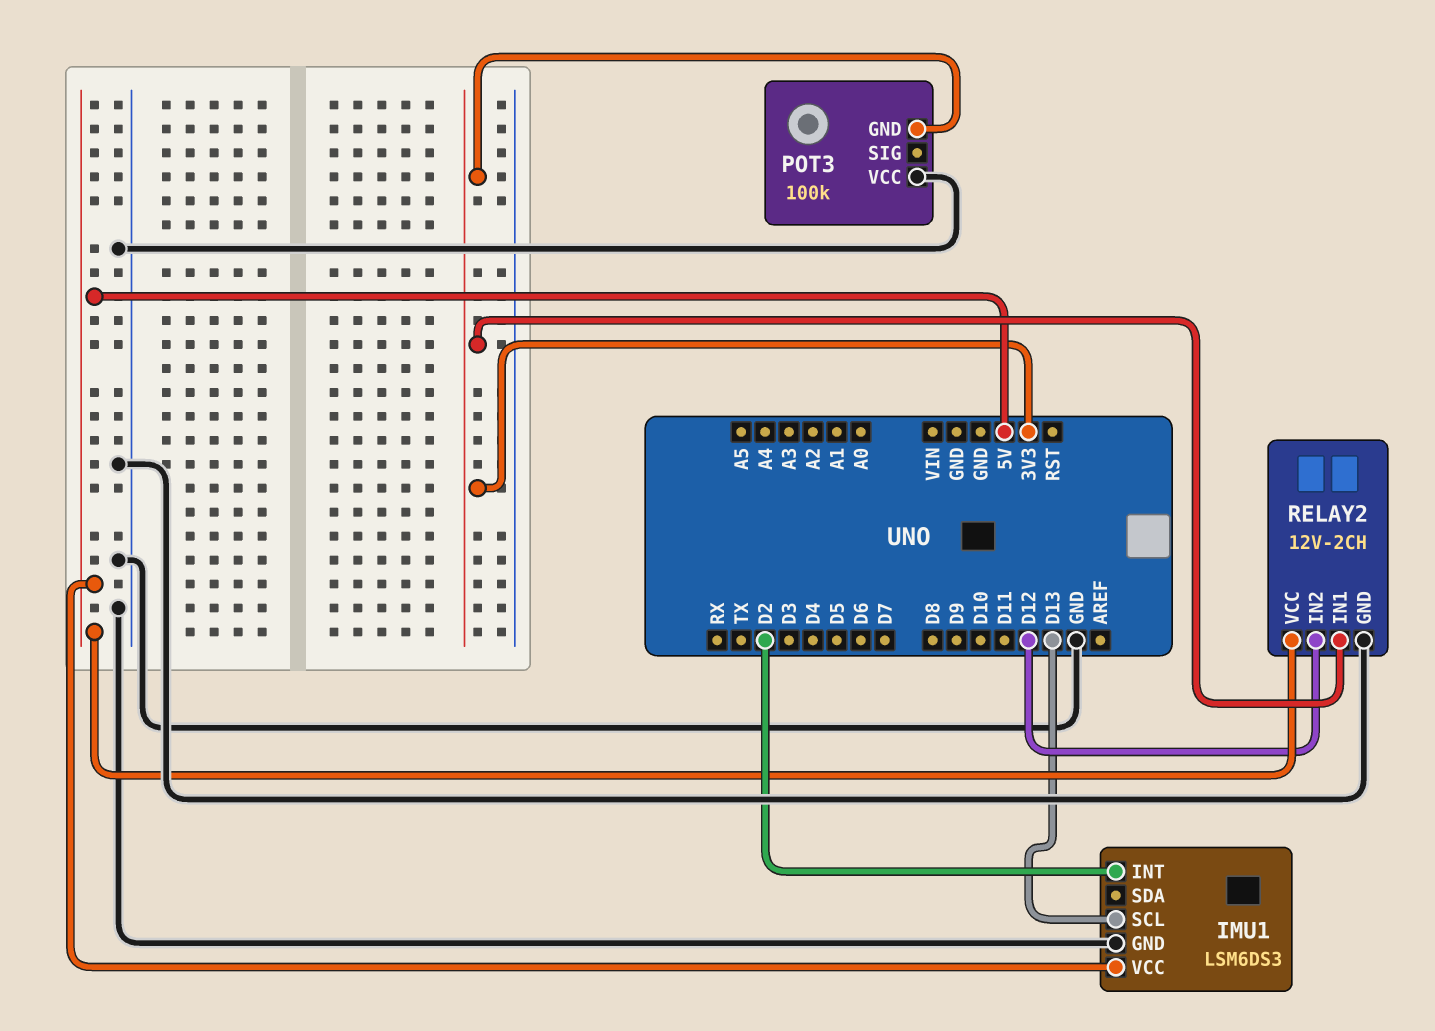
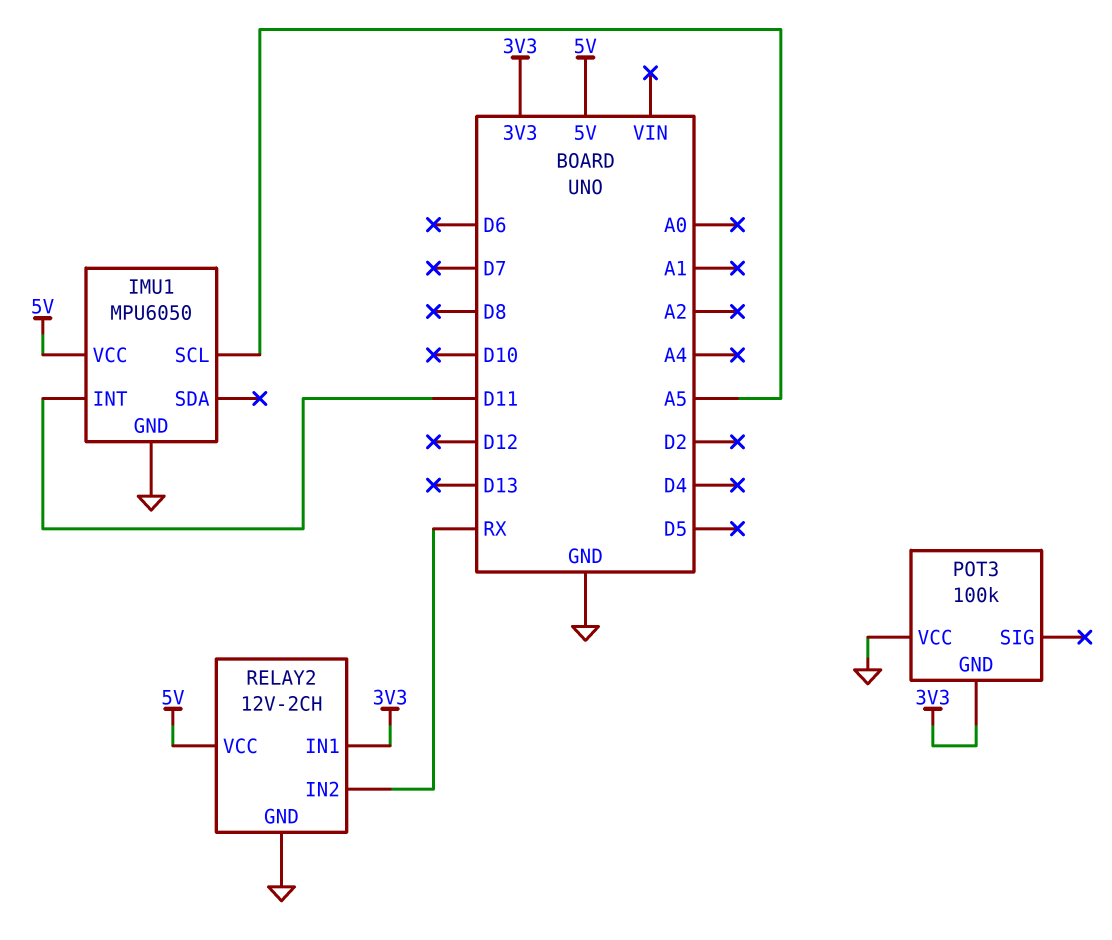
IMU1: LSM6DS3 -> MPU6050
IMU1 pin INT: D2 -> D11
IMU1 pin SCL: D13 -> A5
RELAY2 pin IN2: D12 -> RX

